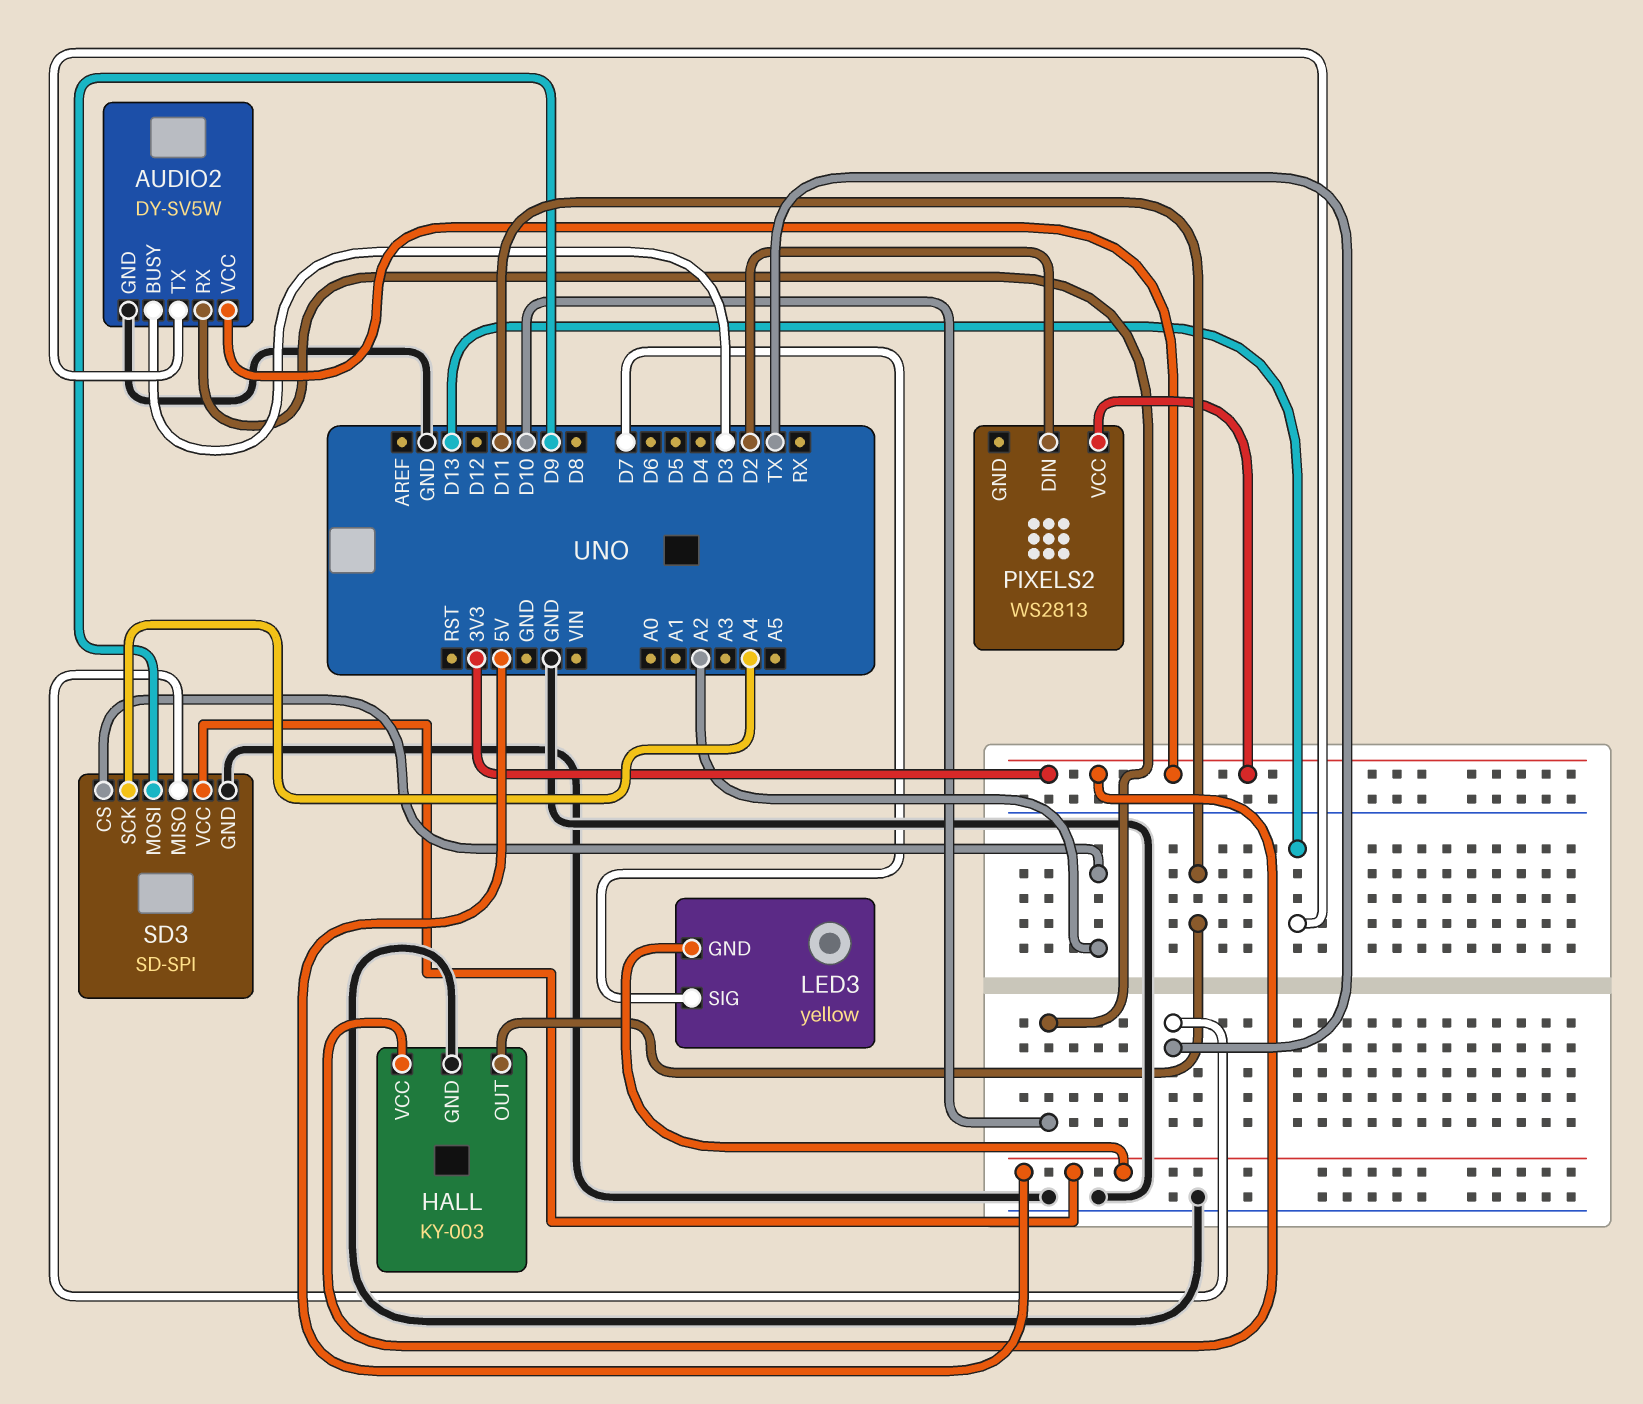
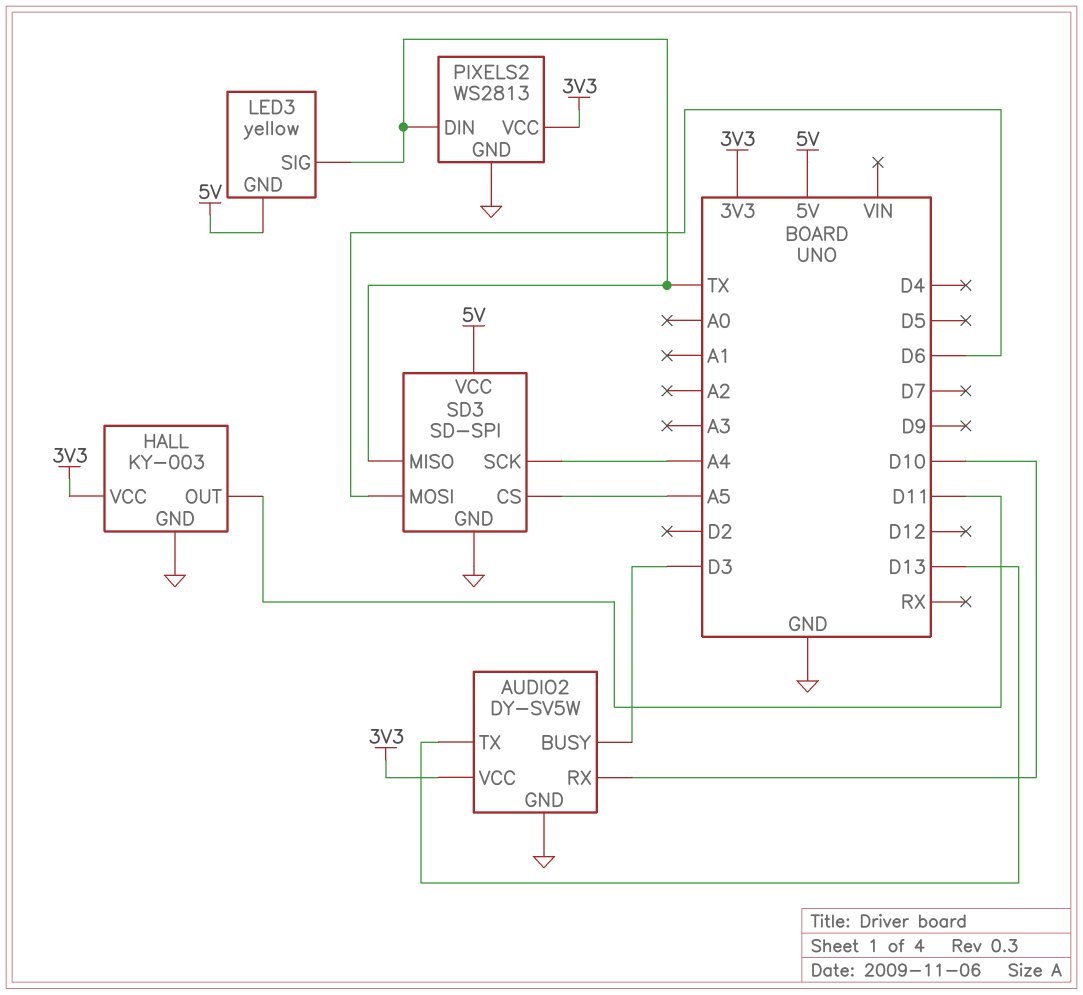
LED3 pin SIG: D7 -> TX
PIXELS2 pin DIN: D2 -> TX
PIXELS2 pin GND: none -> GND
SD3 pin CS: A2 -> A5
SD3 pin MOSI: D9 -> D6

